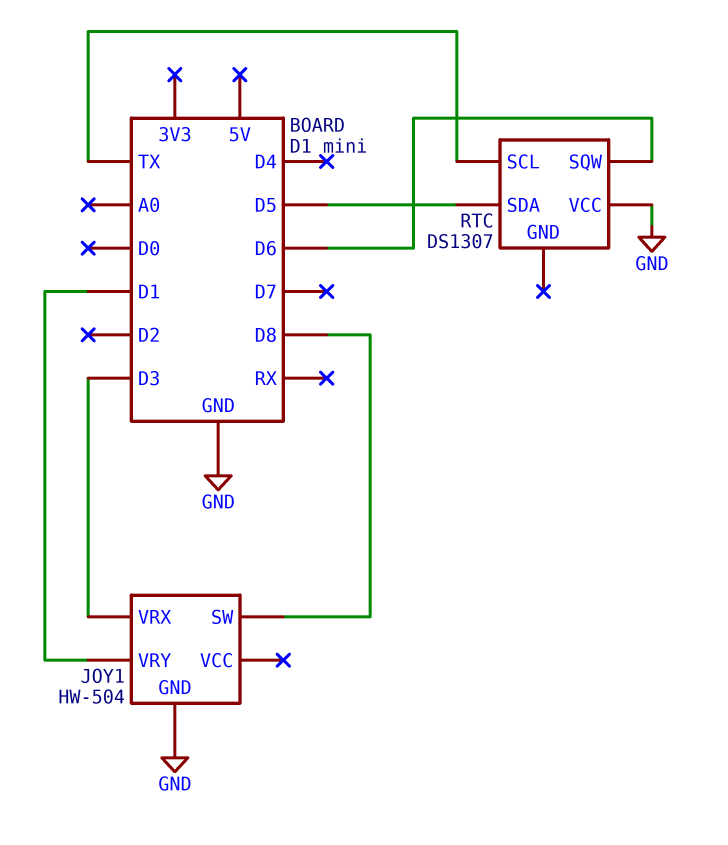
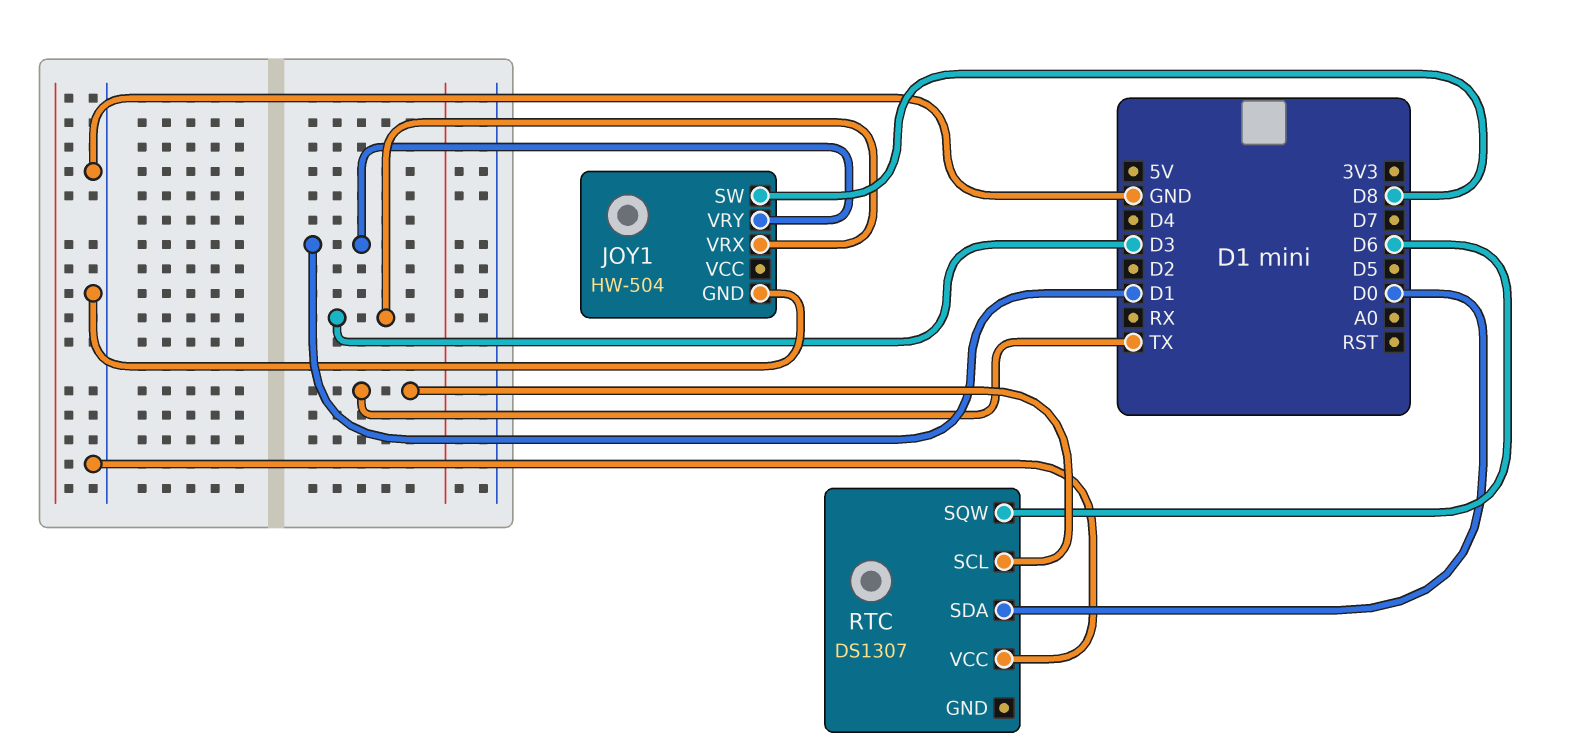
RTC pin SDA: D5 -> D0

